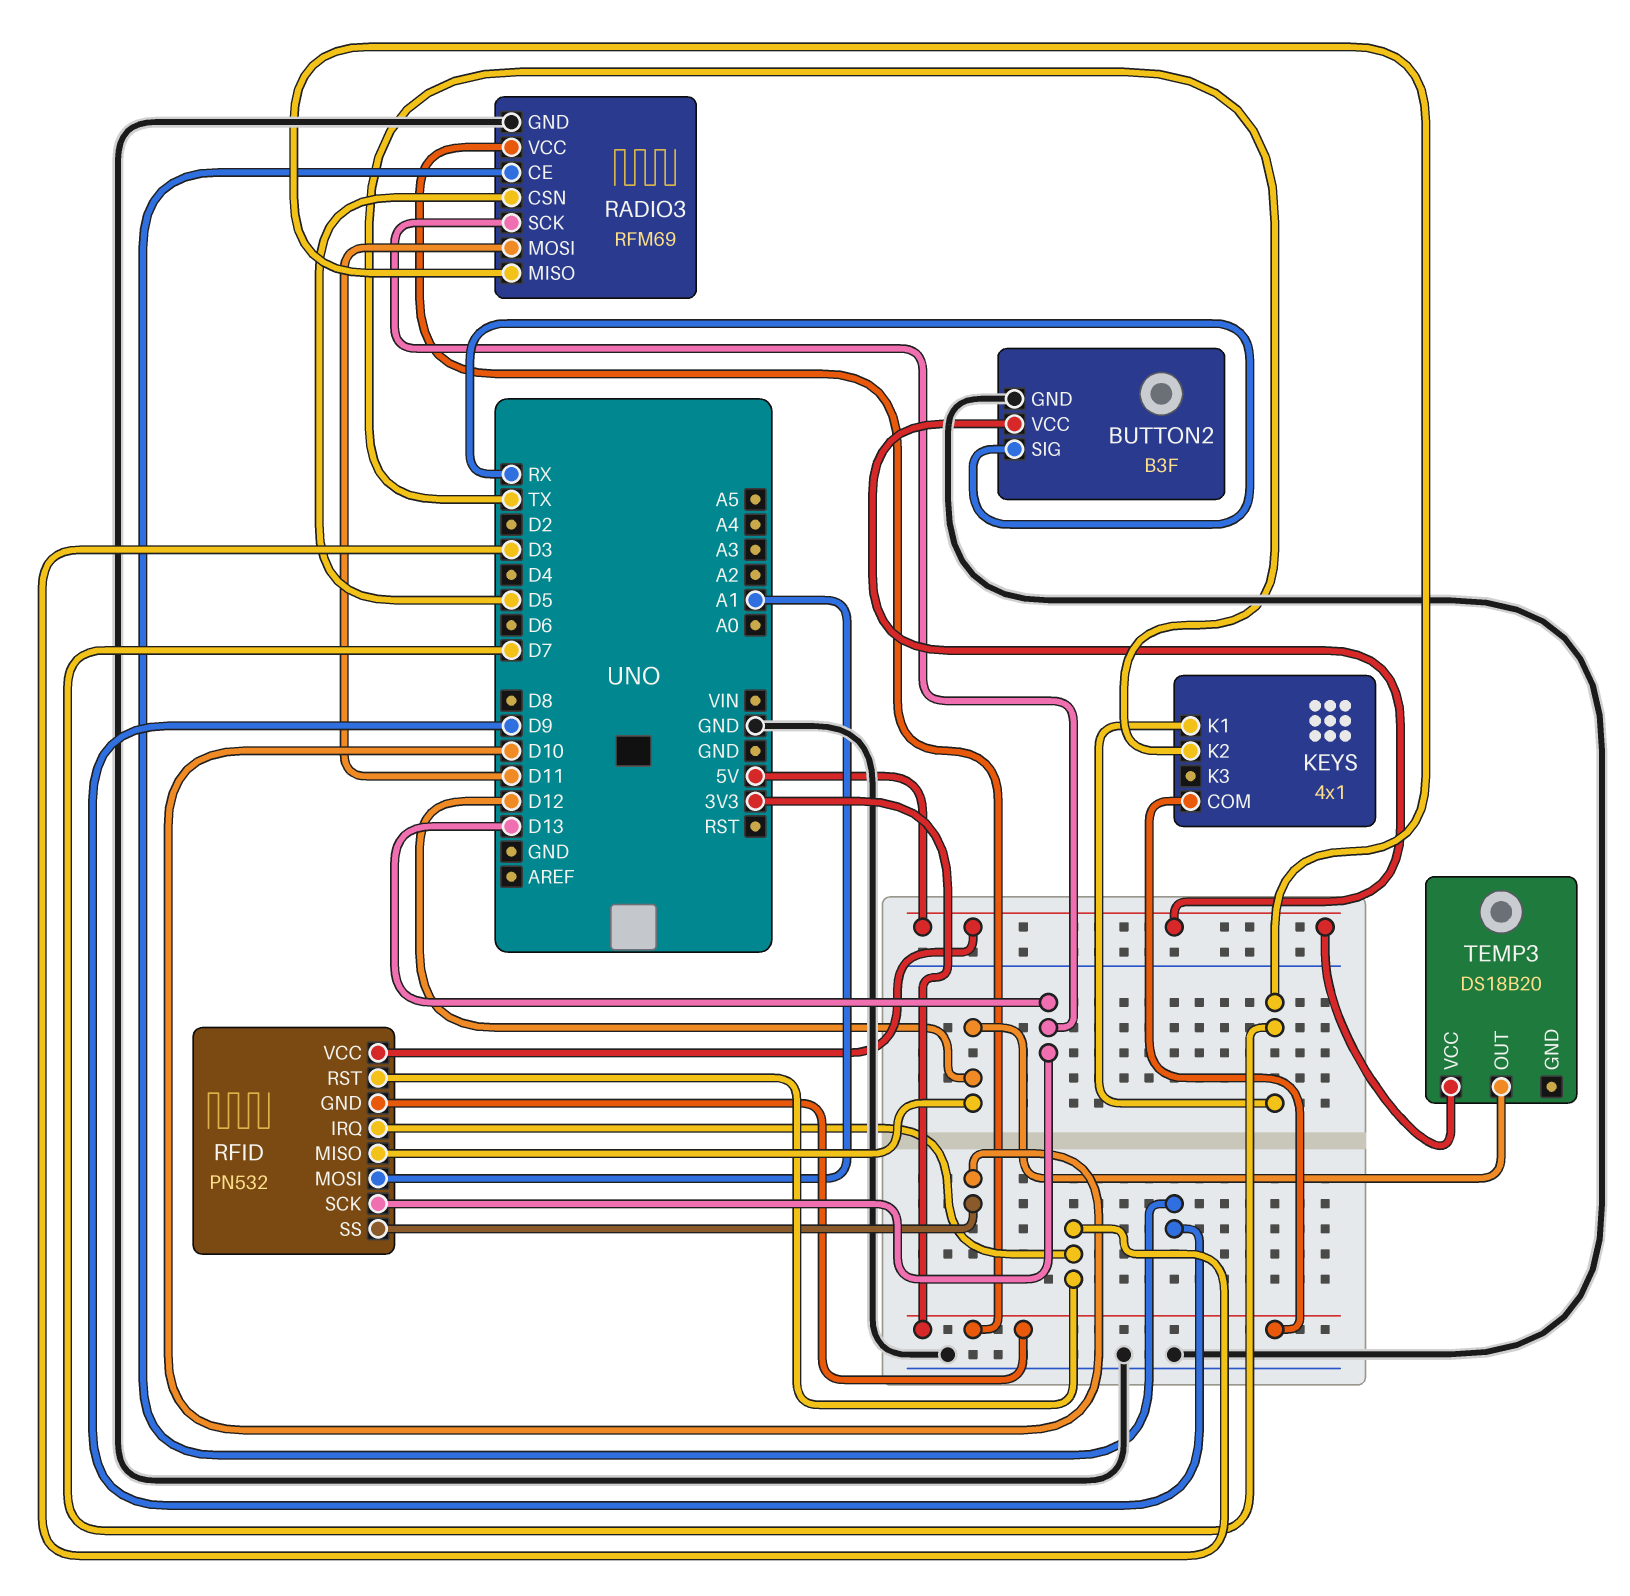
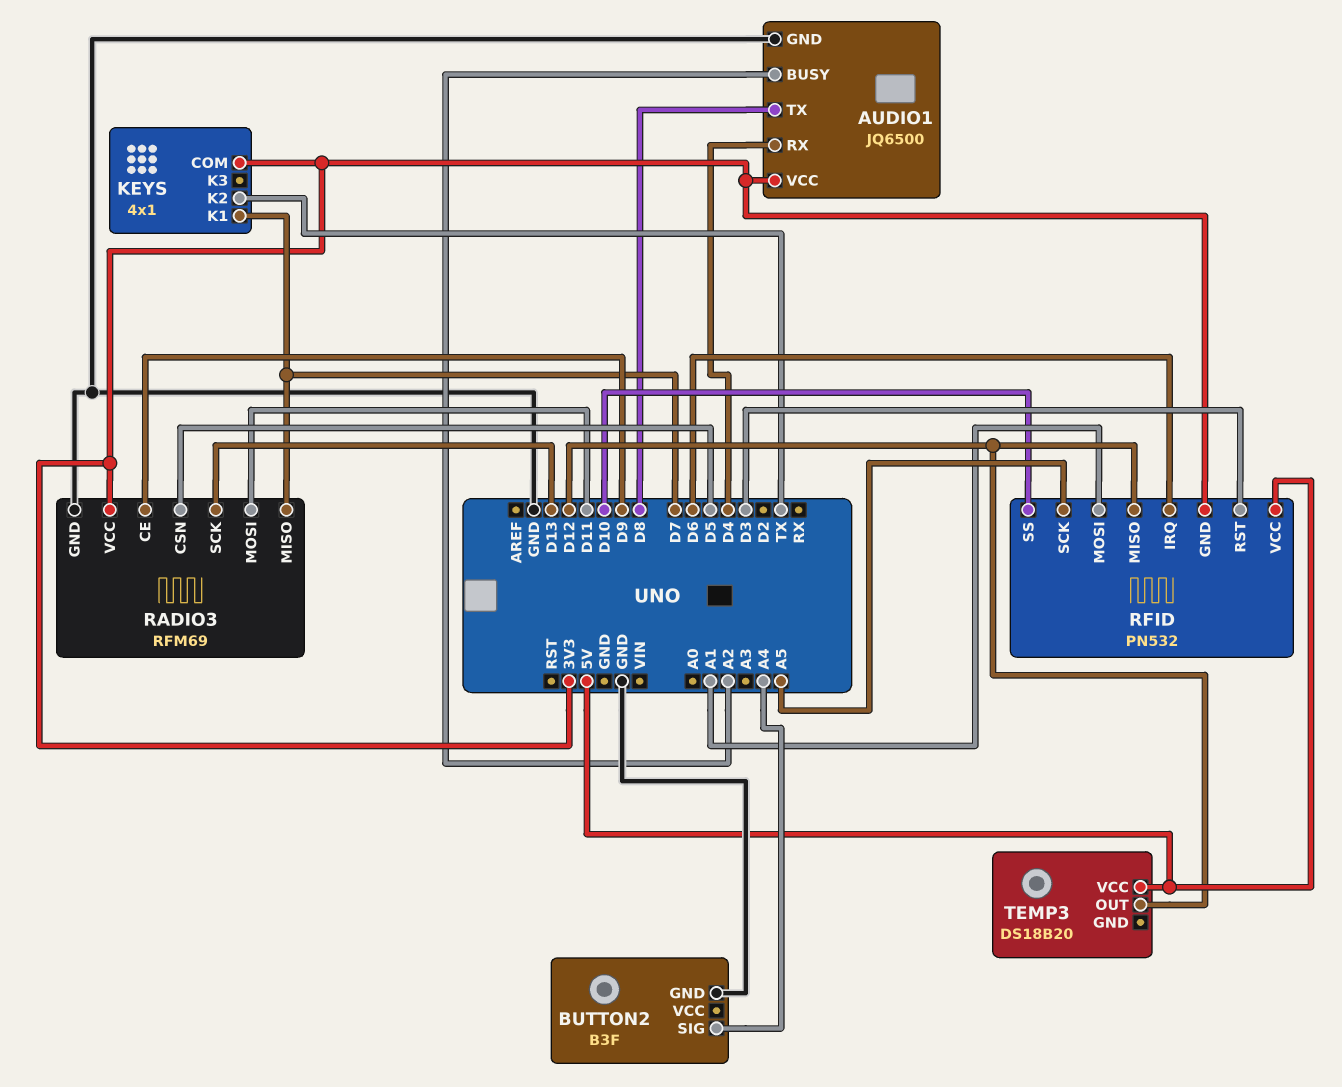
AUDIO1: none -> JQ6500
AUDIO1 pin BUSY: none -> A2
AUDIO1 pin GND: none -> GND
AUDIO1 pin RX: none -> D4
AUDIO1 pin TX: none -> D8
AUDIO1 pin VCC: none -> 3V3
BUTTON2 pin SIG: RX -> A4
BUTTON2 pin VCC: 5V -> none
RFID pin IRQ: D3 -> D6
RFID pin SCK: D13 -> A5

